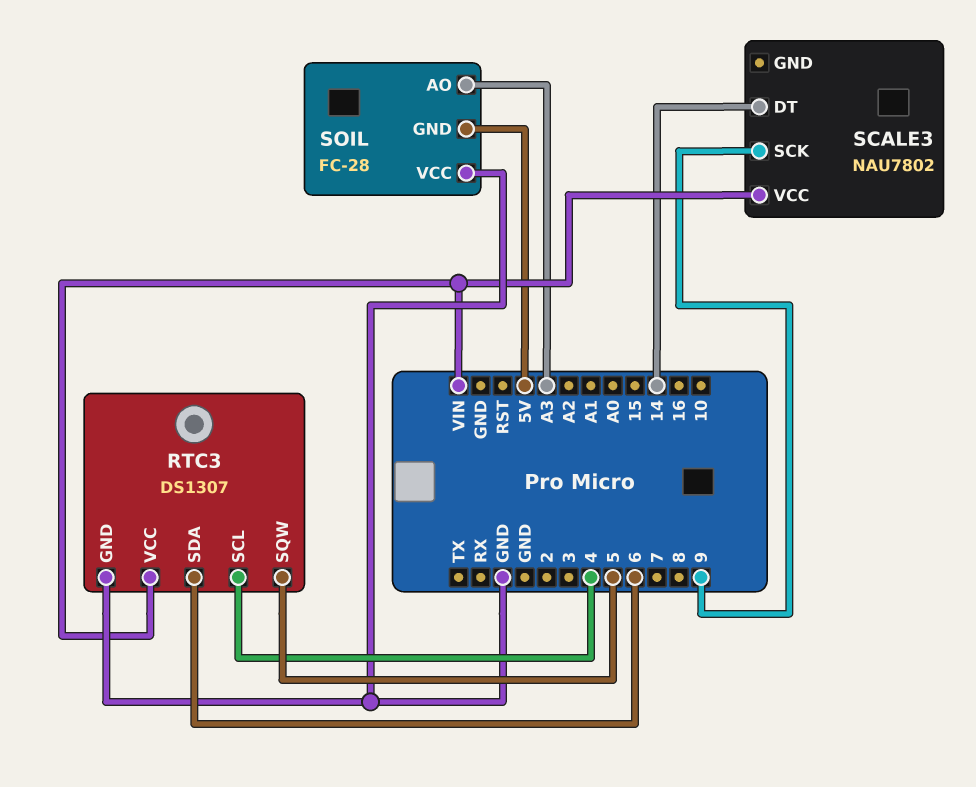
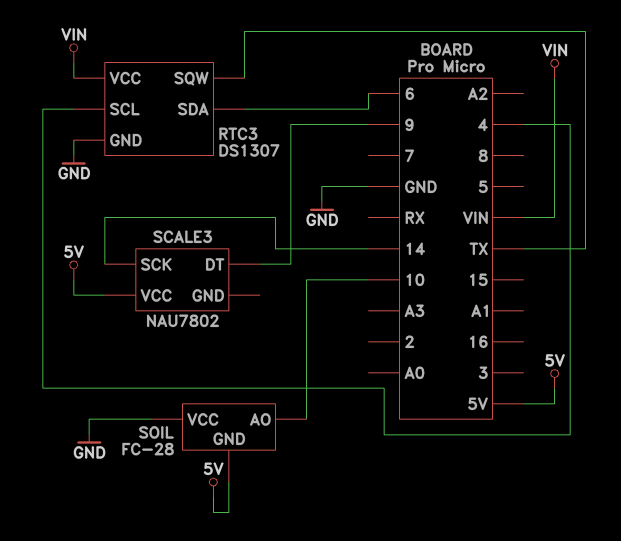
RTC3 pin SQW: 5 -> TX
SCALE3 pin DT: 14 -> 9
SCALE3 pin SCK: 9 -> 14
SCALE3 pin VCC: VIN -> 5V
SOIL pin AO: A3 -> 10

